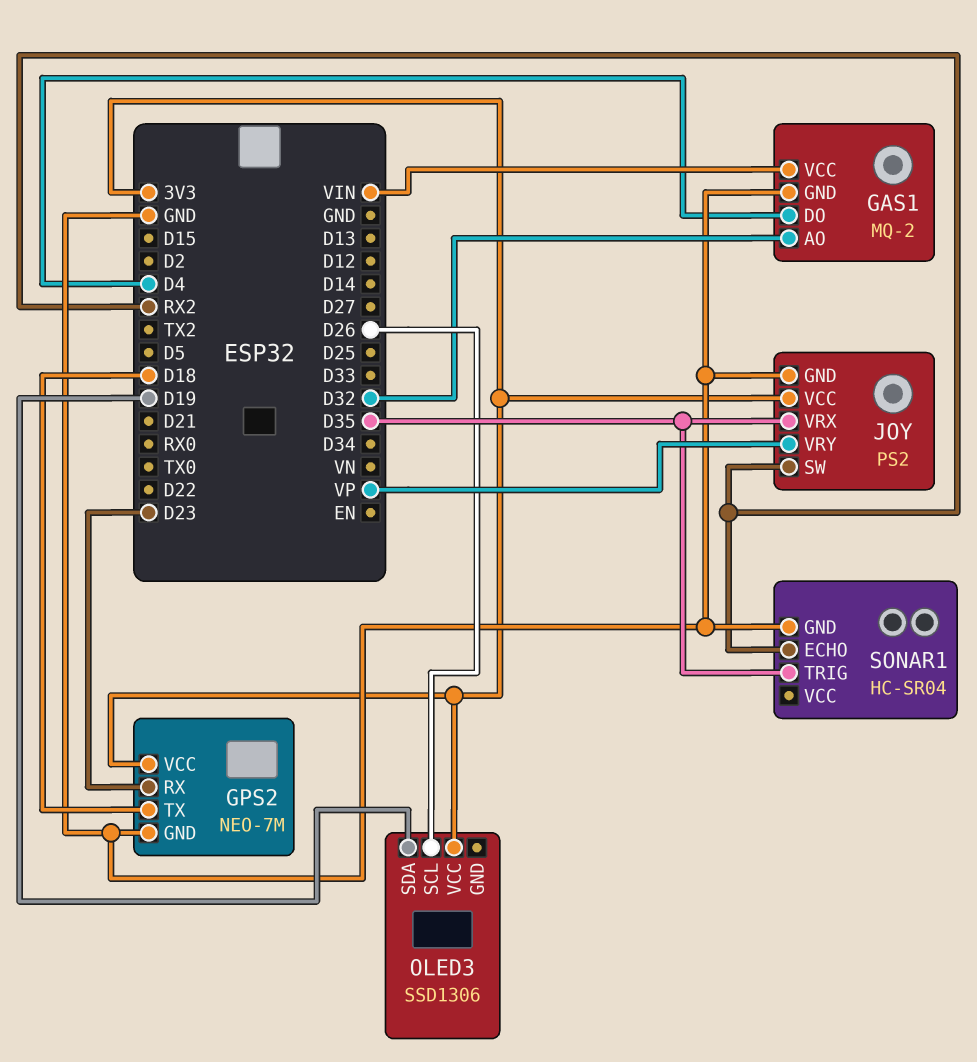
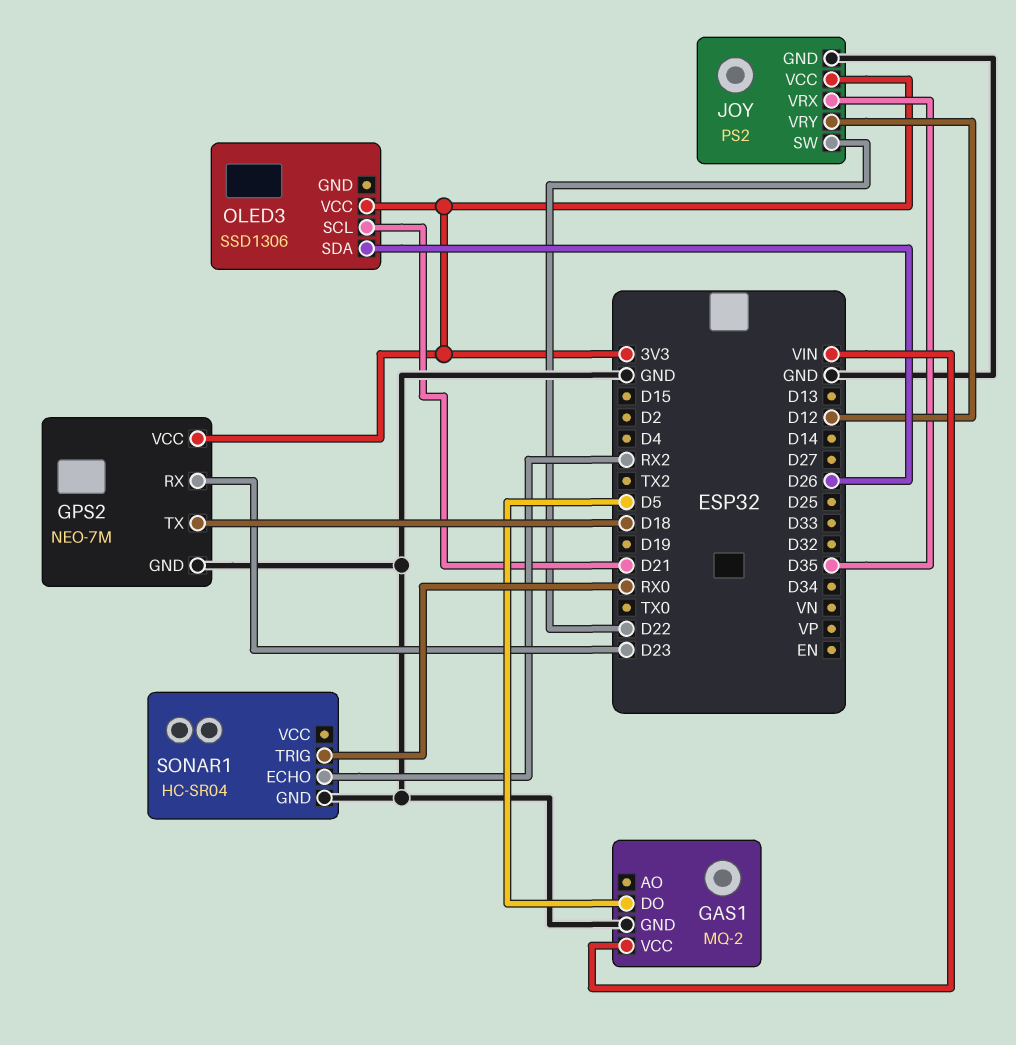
GAS1 pin AO: D32 -> none
GAS1 pin DO: D4 -> D5
JOY pin SW: RX2 -> D22
JOY pin VRY: VP -> D12
OLED3 pin SCL: D26 -> D21
OLED3 pin SDA: D19 -> D26
SONAR1 pin TRIG: D35 -> RX0

